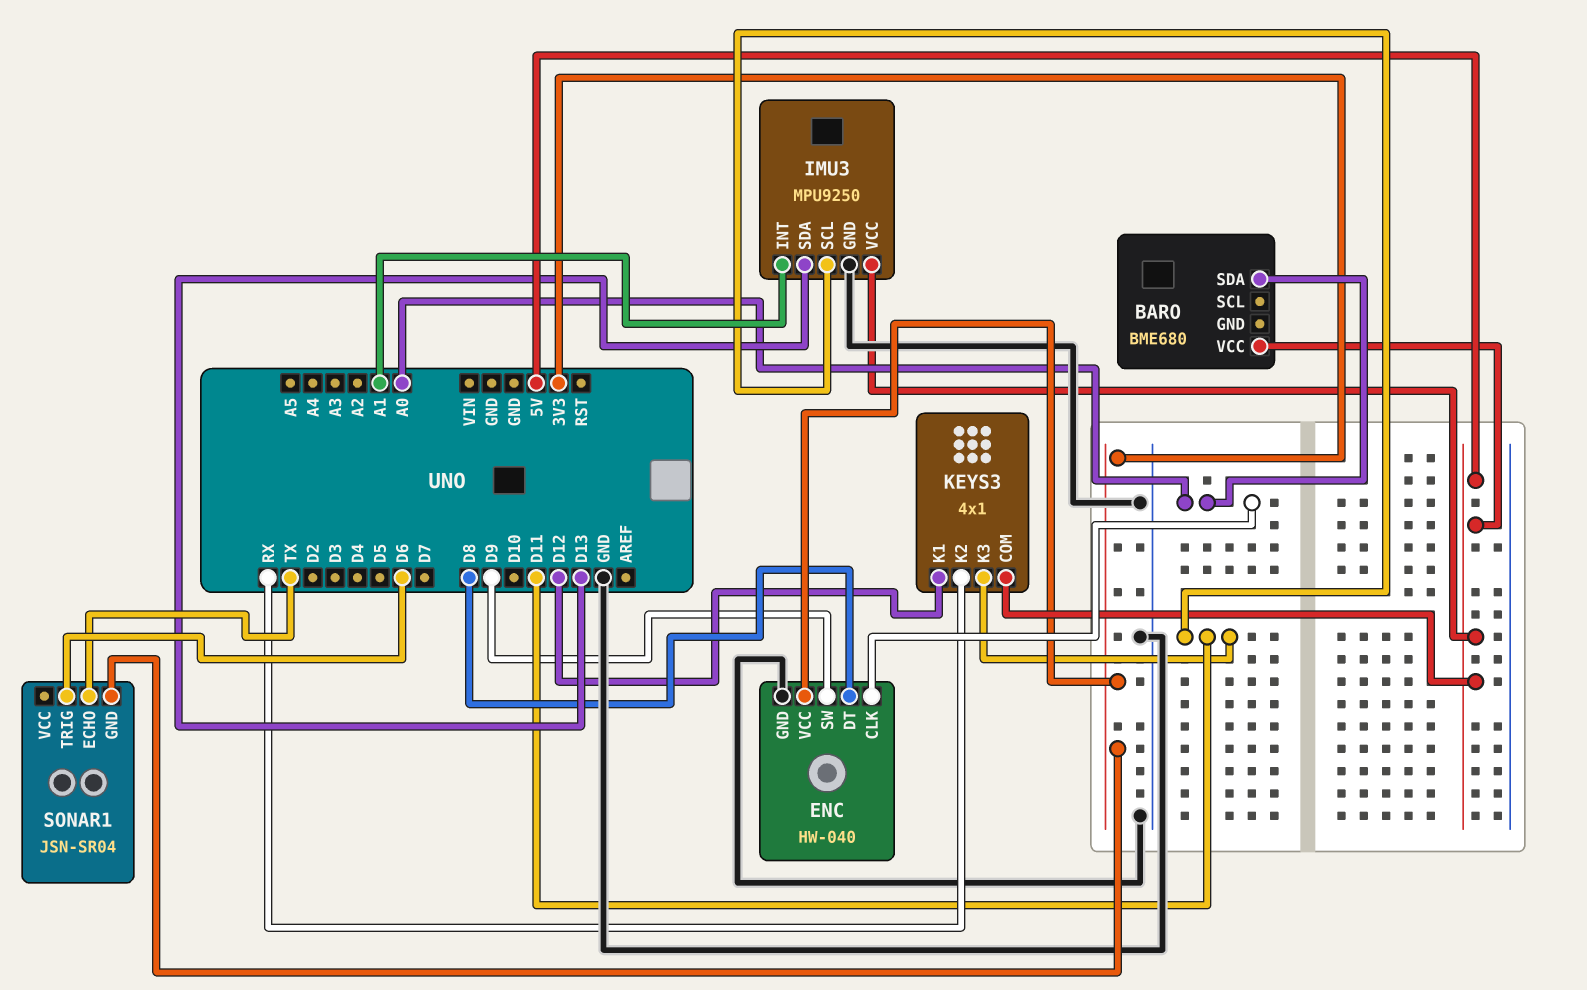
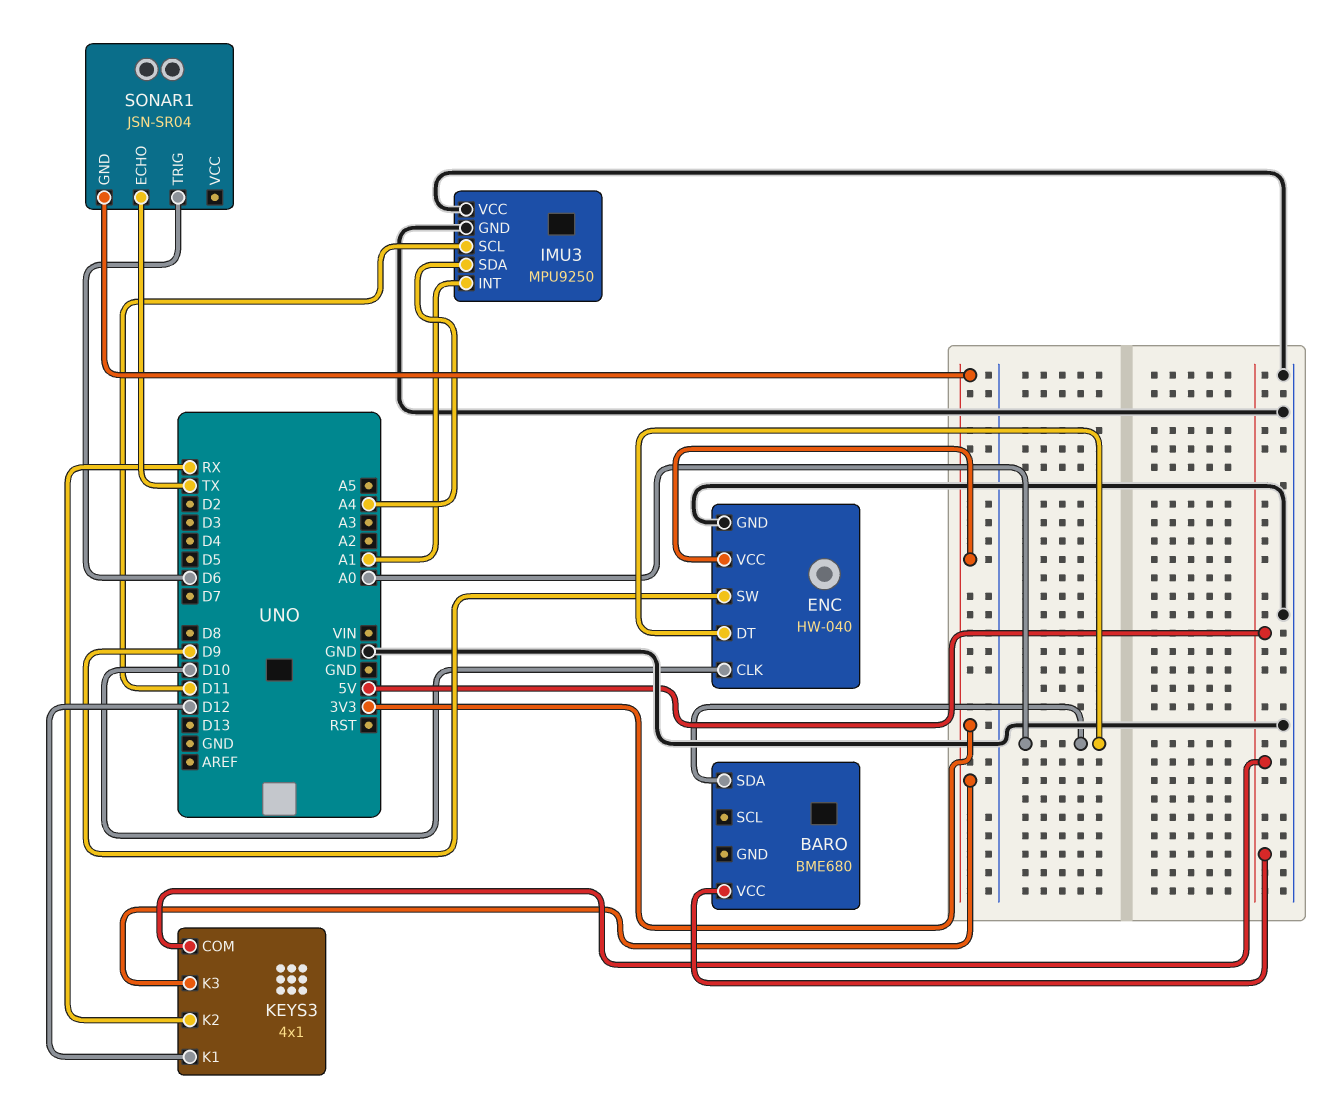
ENC pin CLK: A0 -> D10
ENC pin DT: D8 -> A0
IMU3 pin SDA: D13 -> A4
IMU3 pin VCC: 5V -> GND
KEYS3 pin K3: D11 -> 3V3

